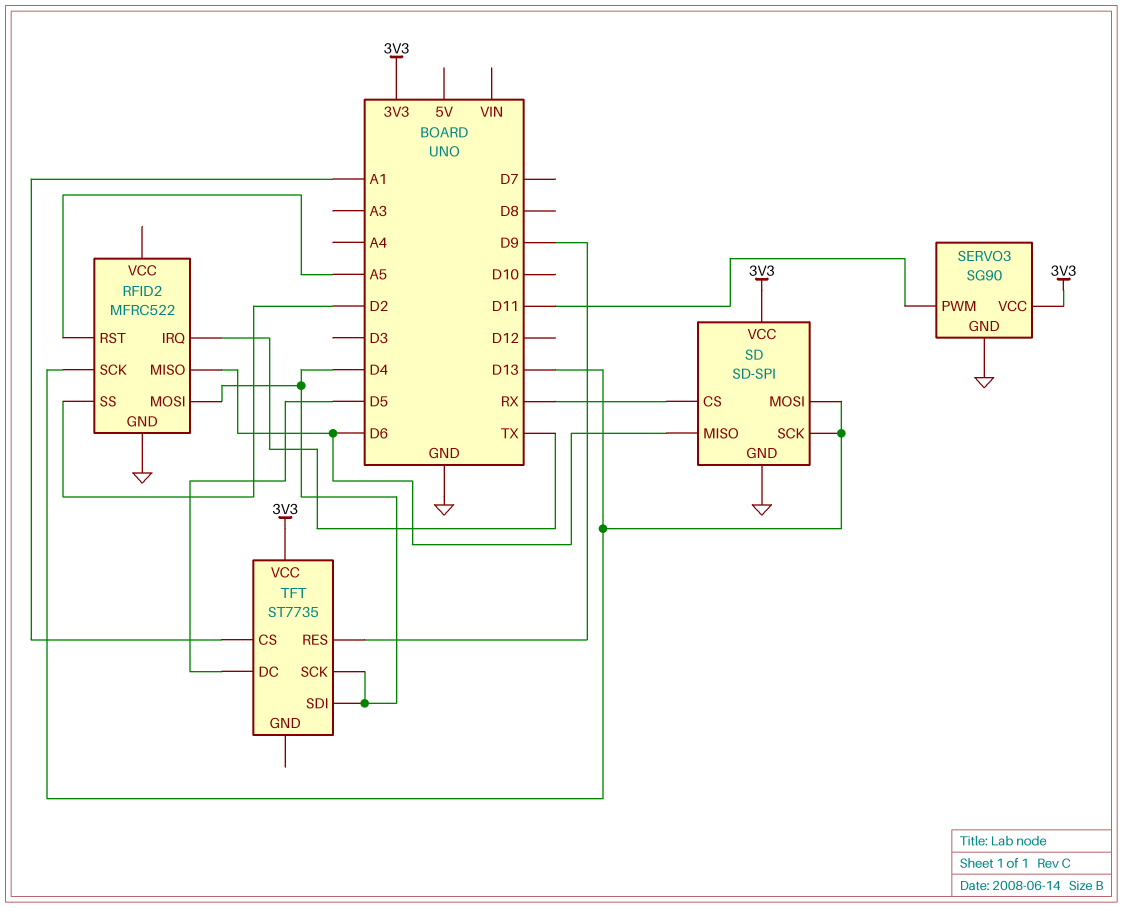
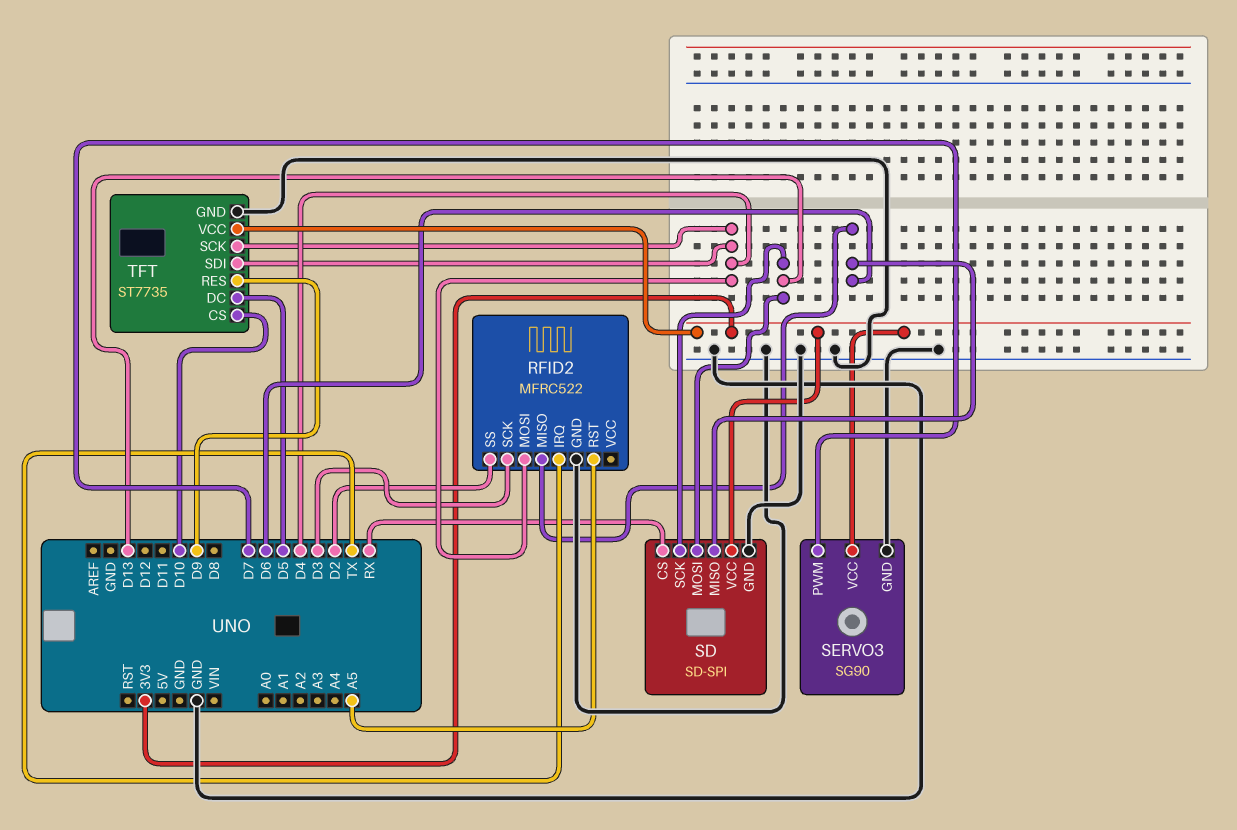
RFID2 pin SCK: D13 -> D3
SERVO3 pin PWM: D11 -> D7
TFT pin CS: A1 -> D10
TFT pin GND: none -> GND

